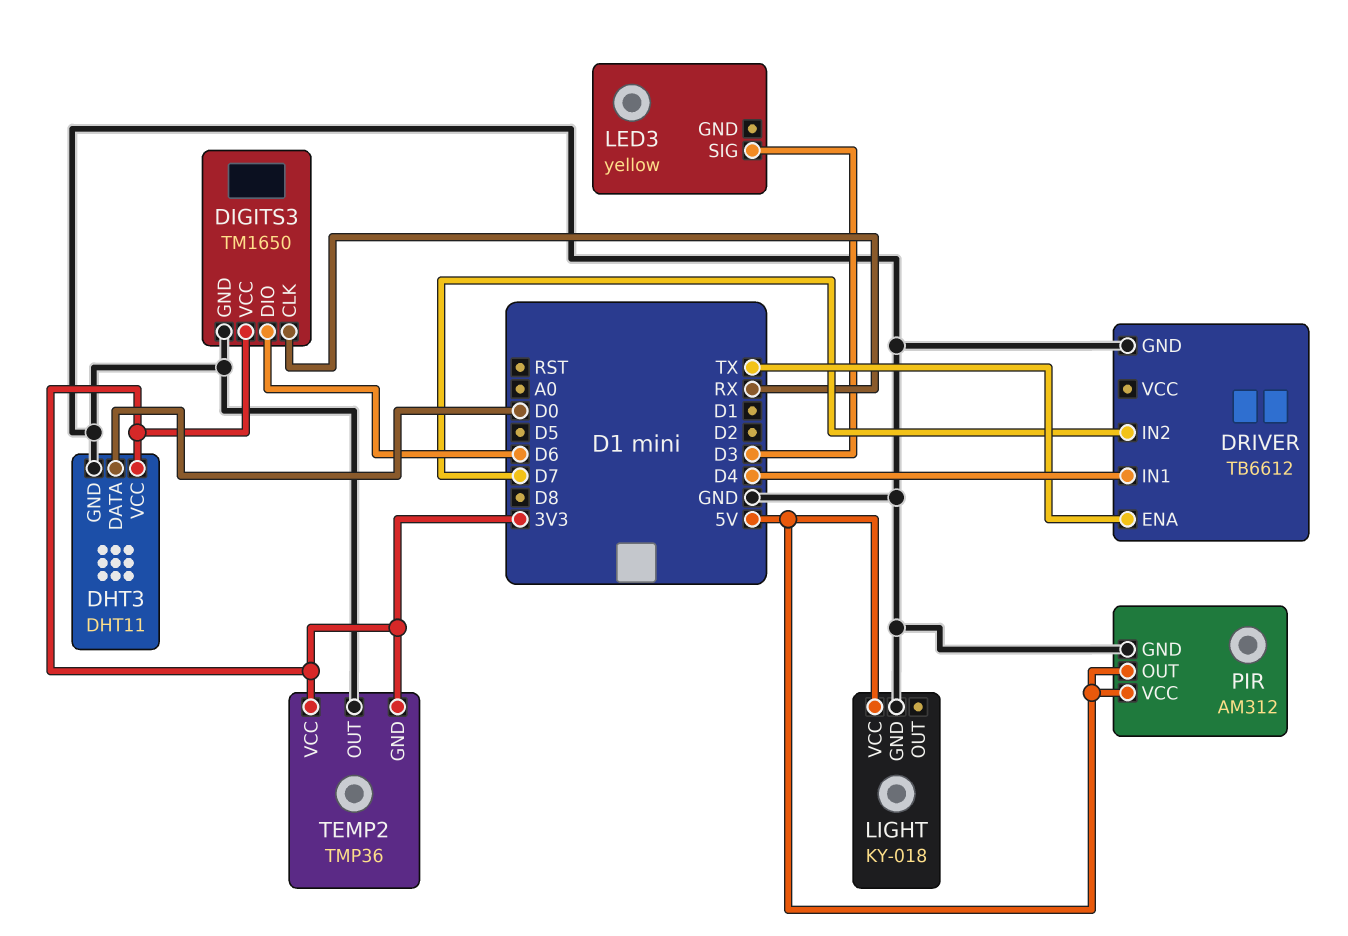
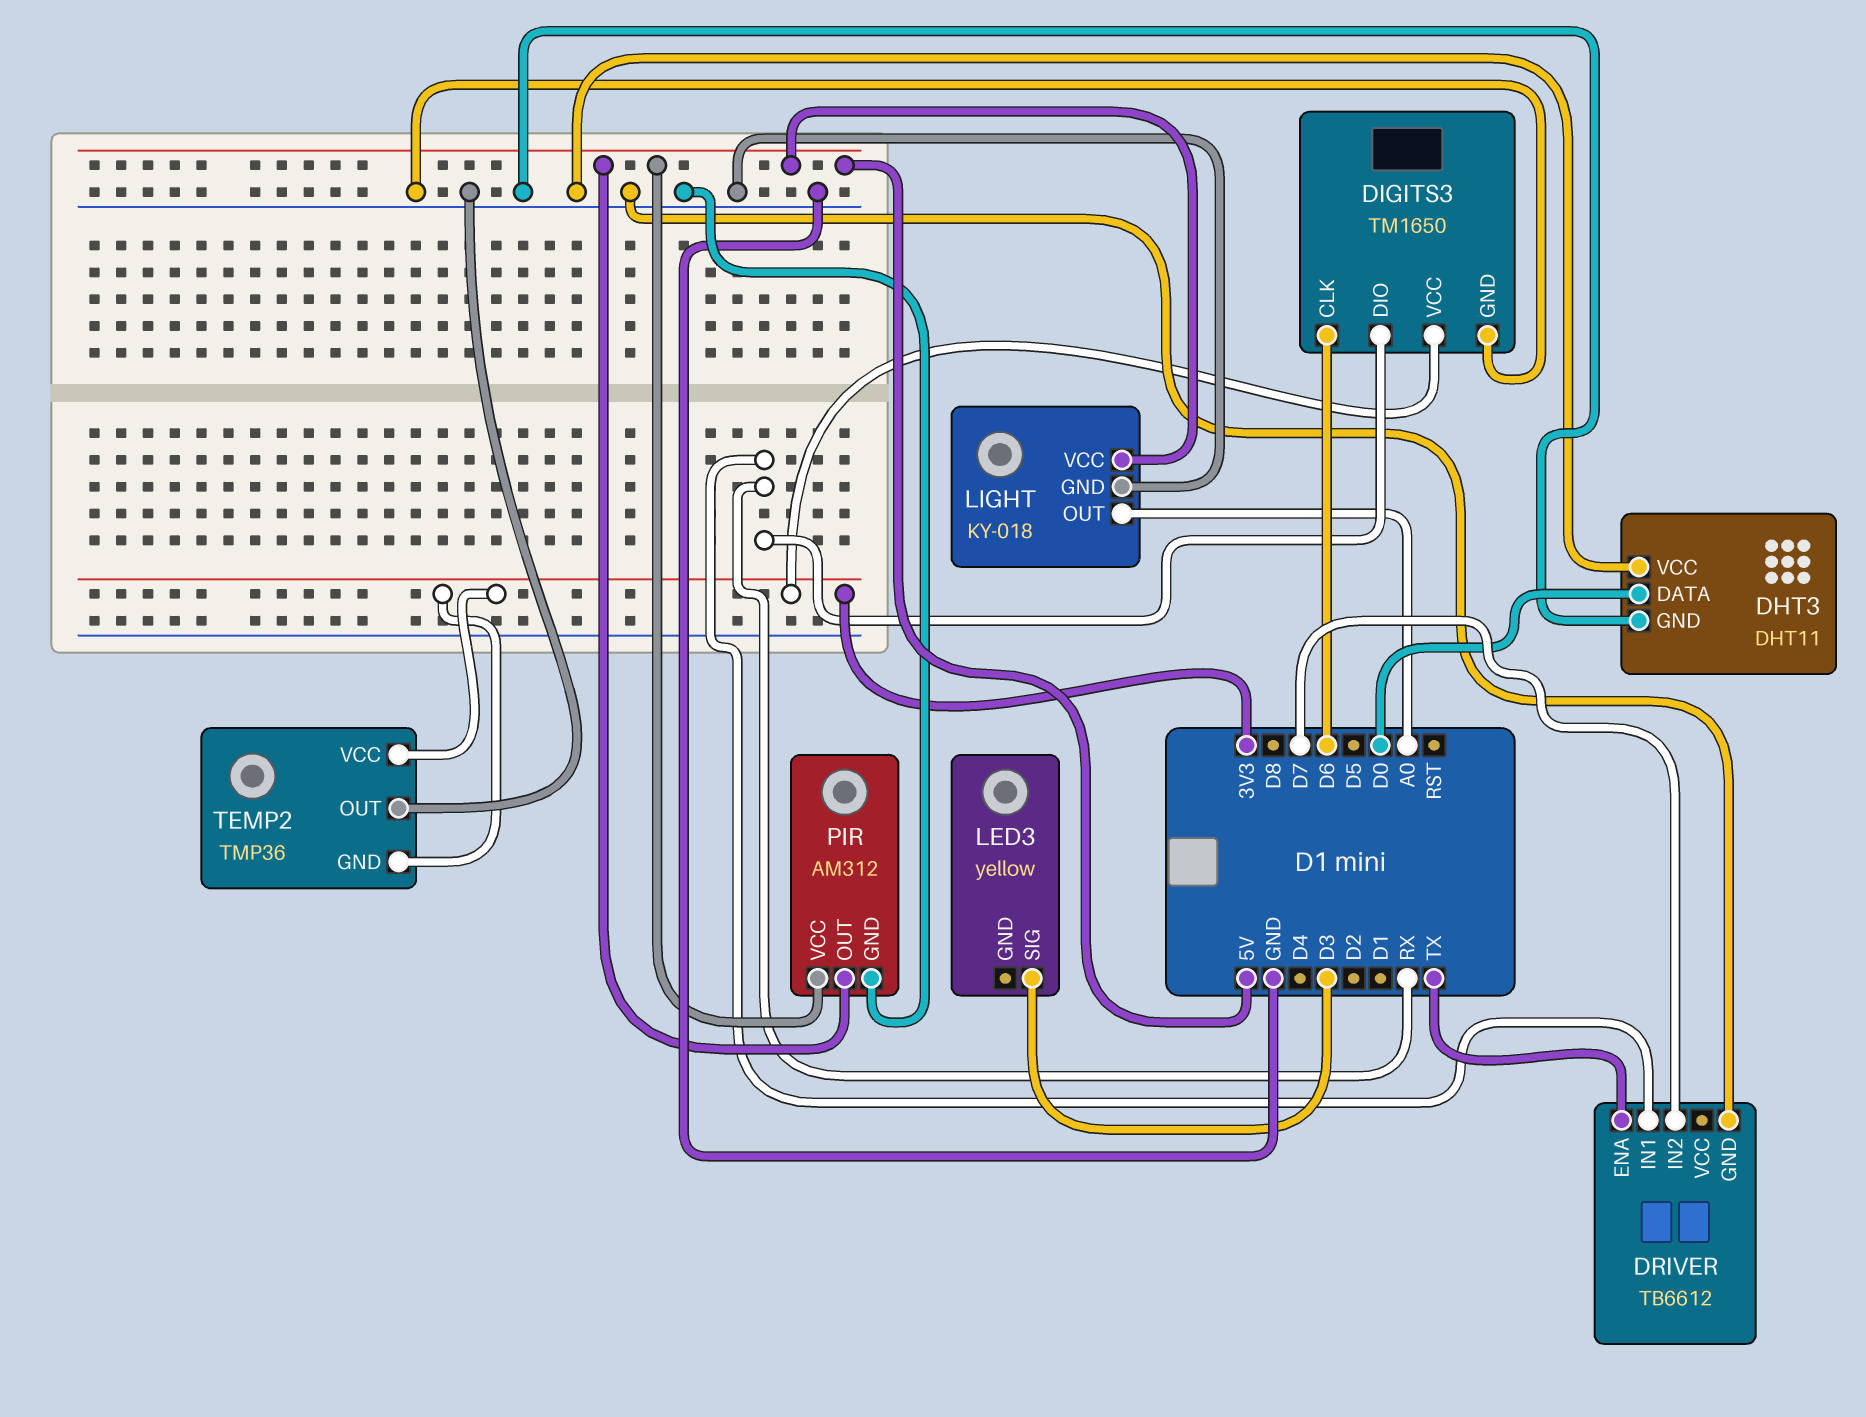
DHT3 pin VCC: 3V3 -> GND
DIGITS3 pin CLK: RX -> D6
DIGITS3 pin DIO: D6 -> RX
DRIVER pin IN1: D4 -> RX
LIGHT pin OUT: none -> A0

